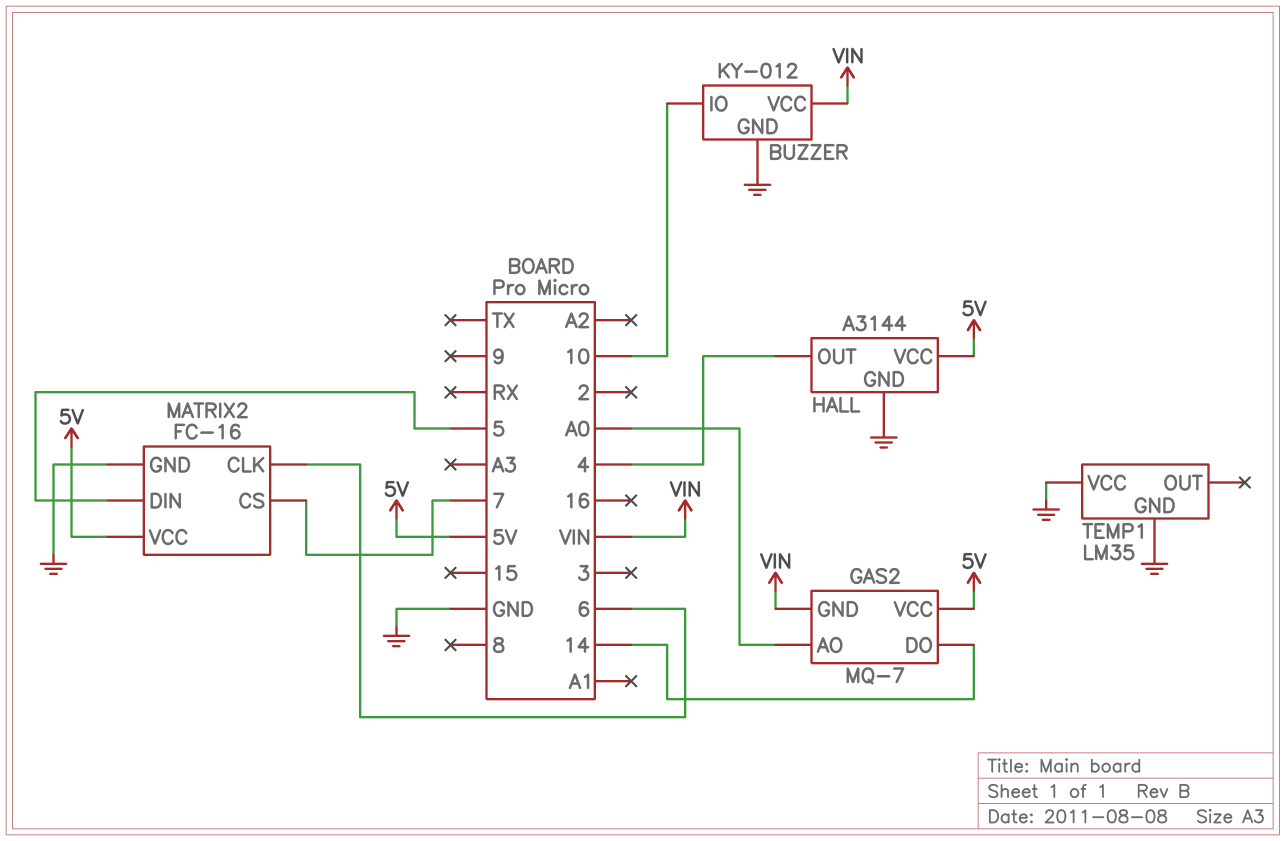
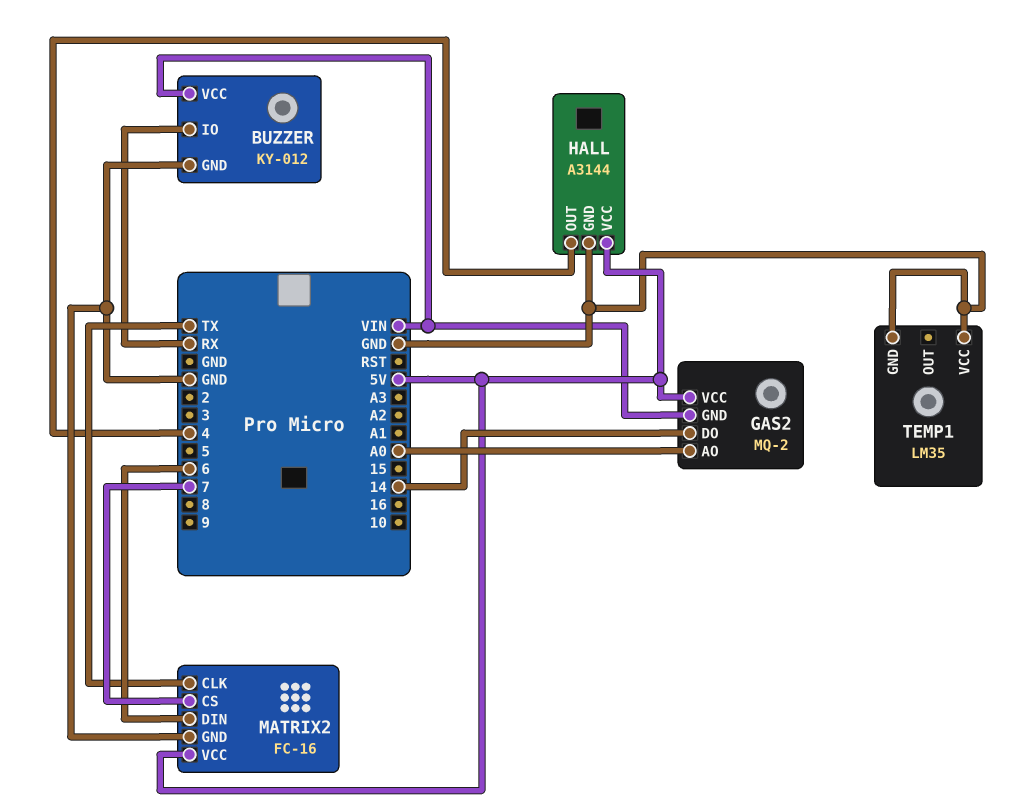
BUZZER pin IO: 10 -> RX
GAS2: MQ-7 -> MQ-2
MATRIX2 pin CLK: 6 -> TX
MATRIX2 pin DIN: 5 -> 6

